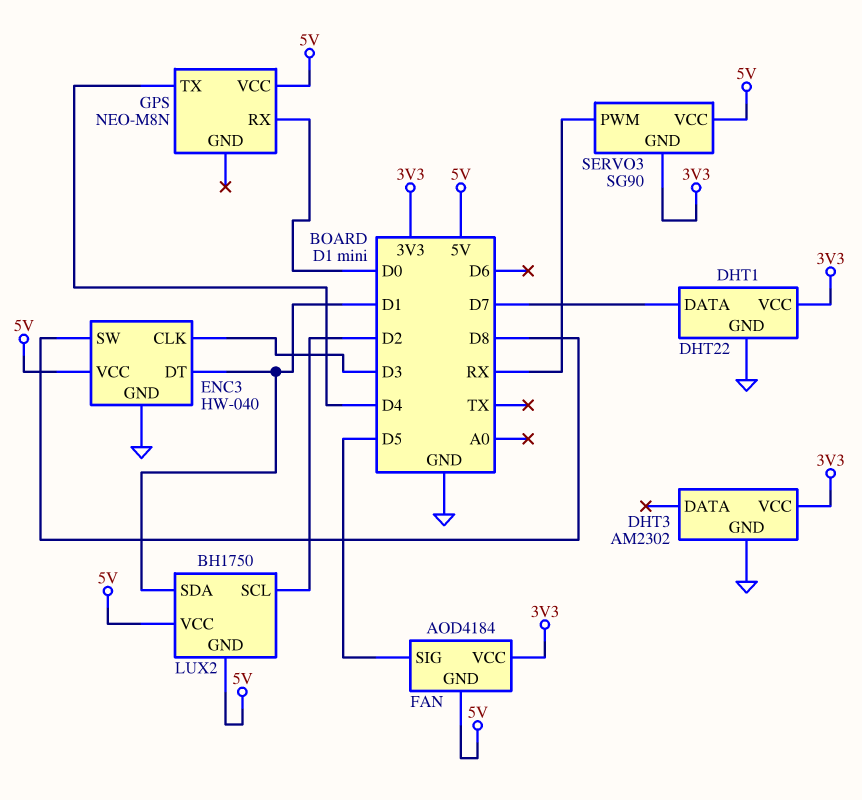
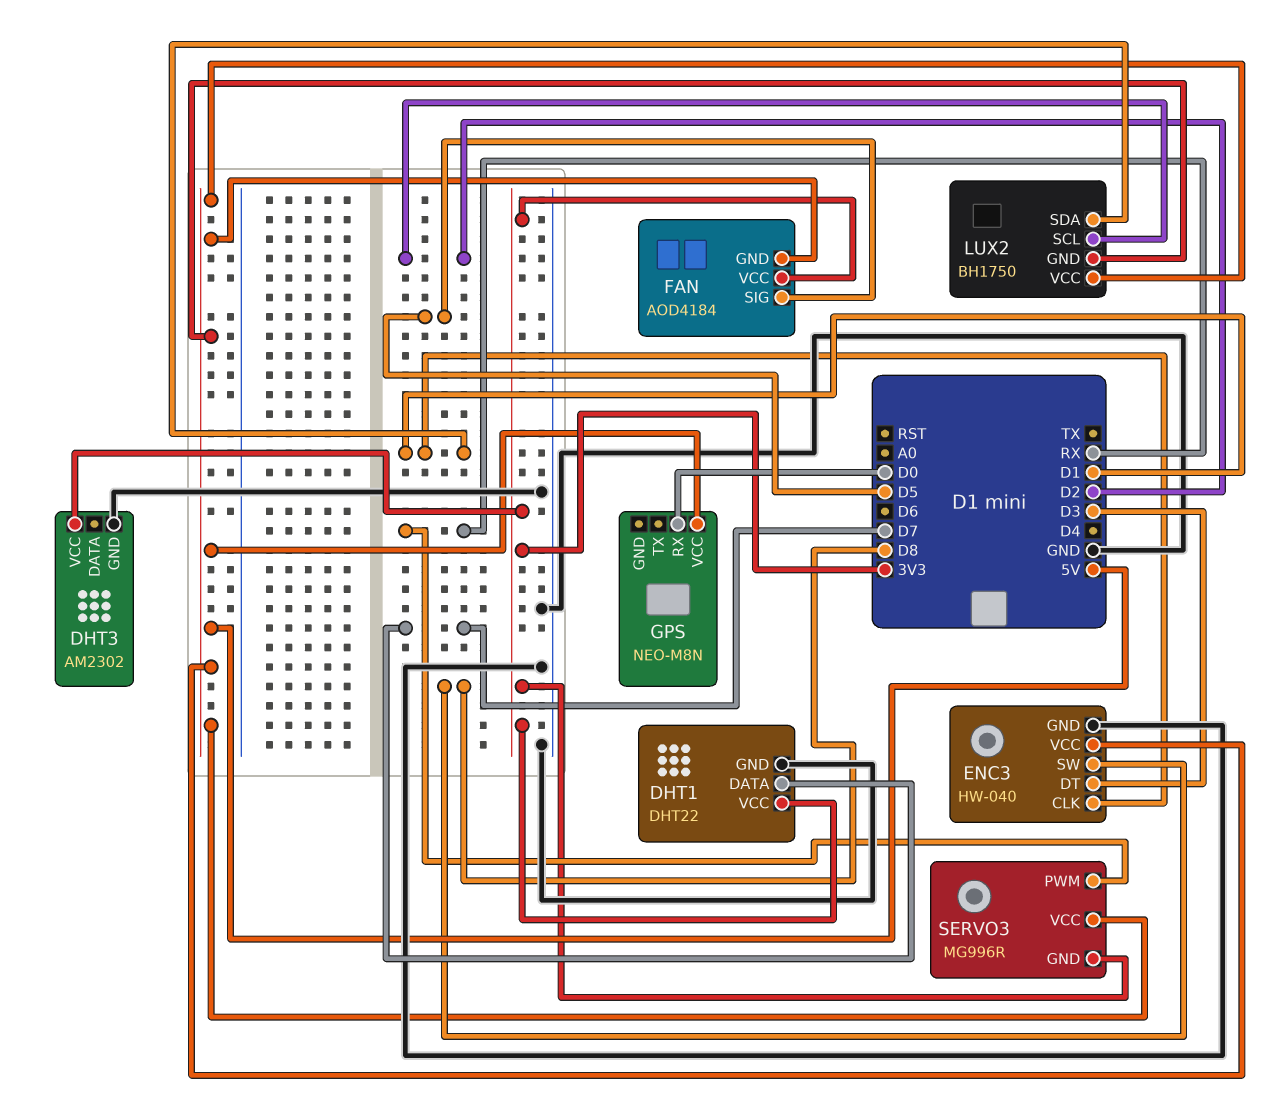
ENC3 pin CLK: D3 -> D1
ENC3 pin DT: D1 -> D3
GPS pin TX: D4 -> none
SERVO3: SG90 -> MG996R

